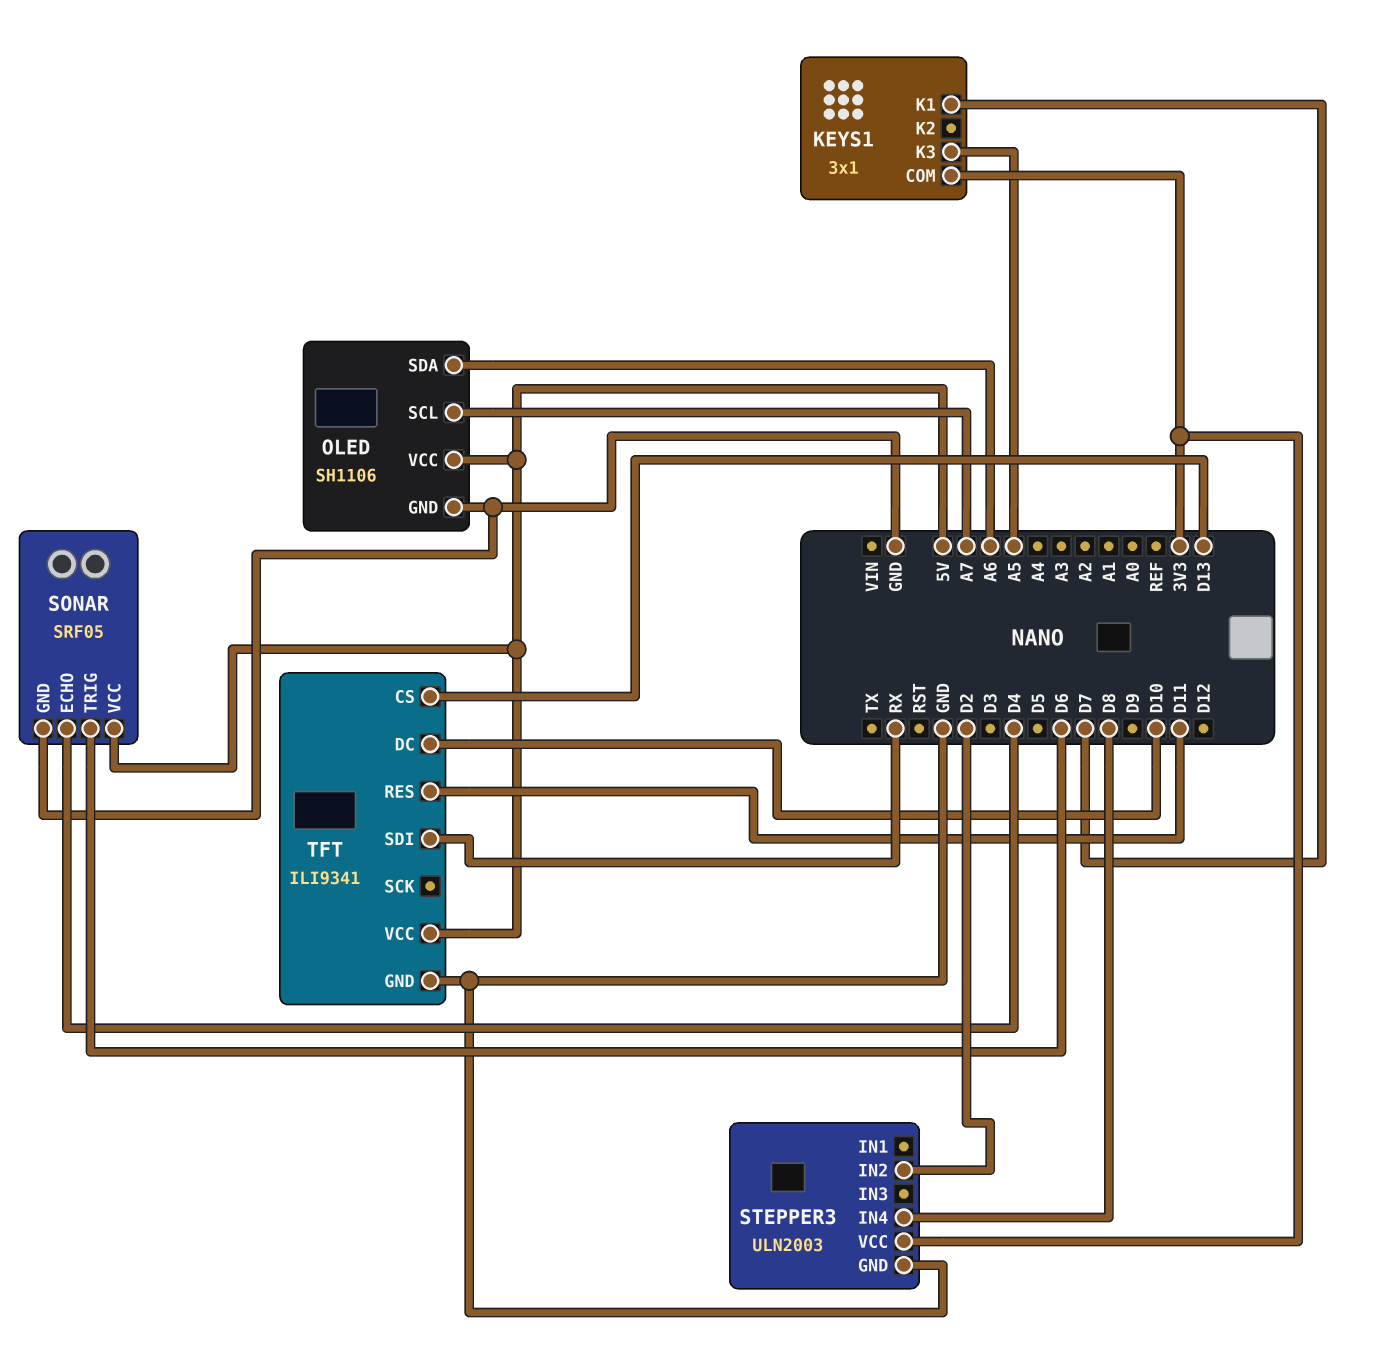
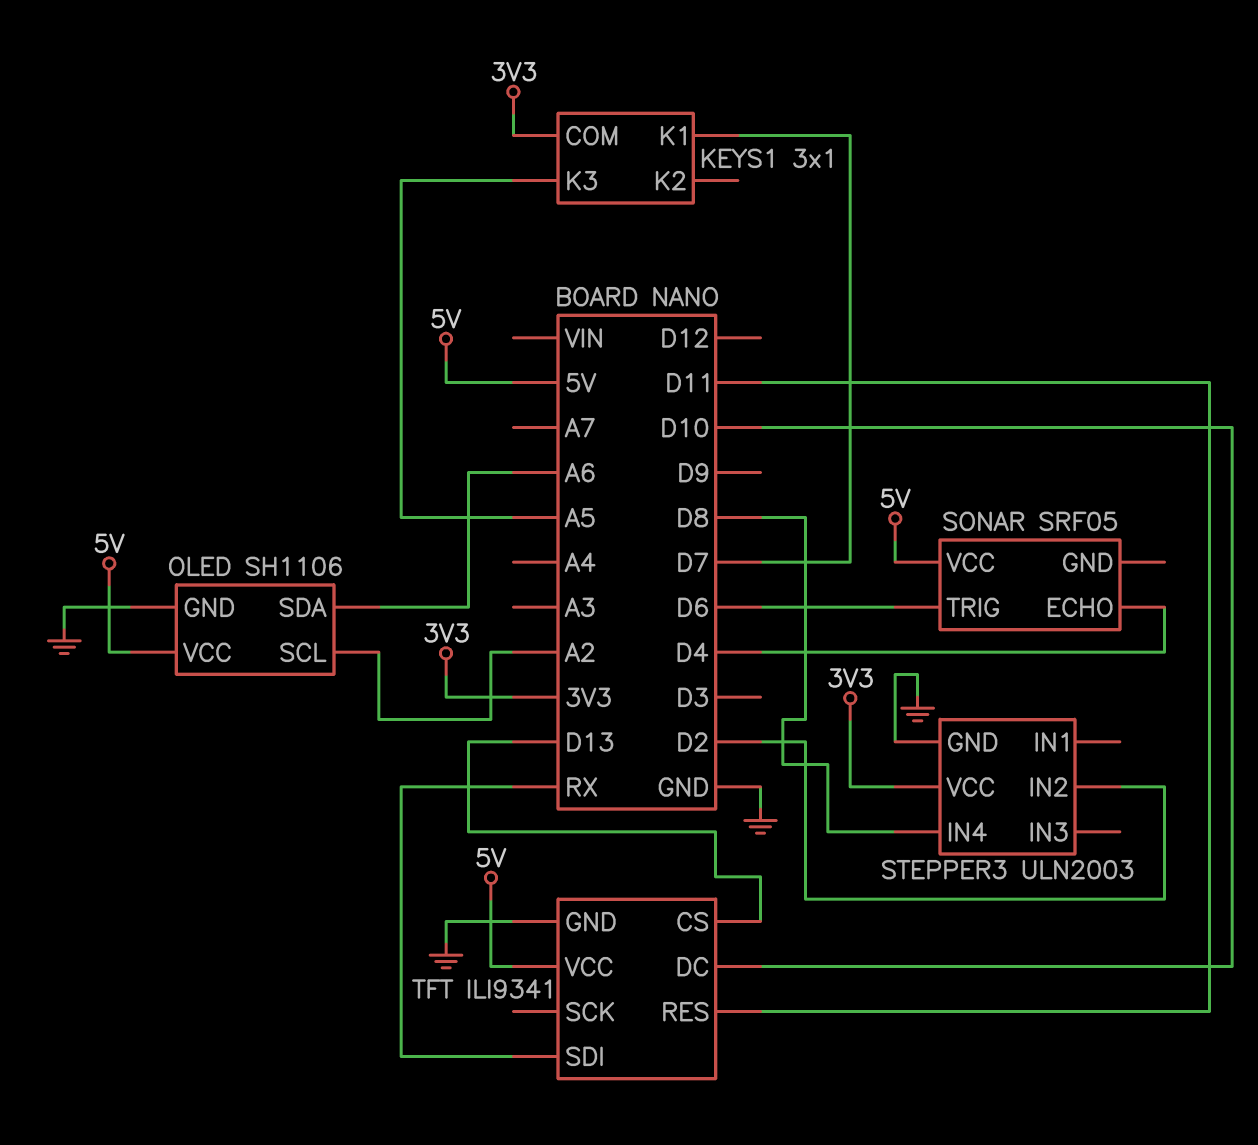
OLED pin SCL: A7 -> A2
SONAR pin GND: GND -> none

